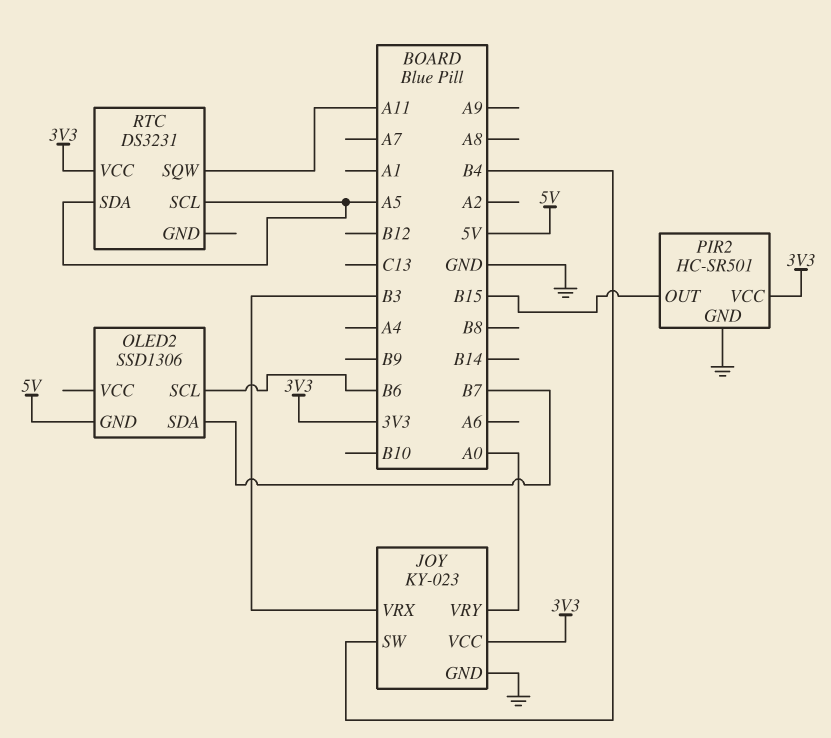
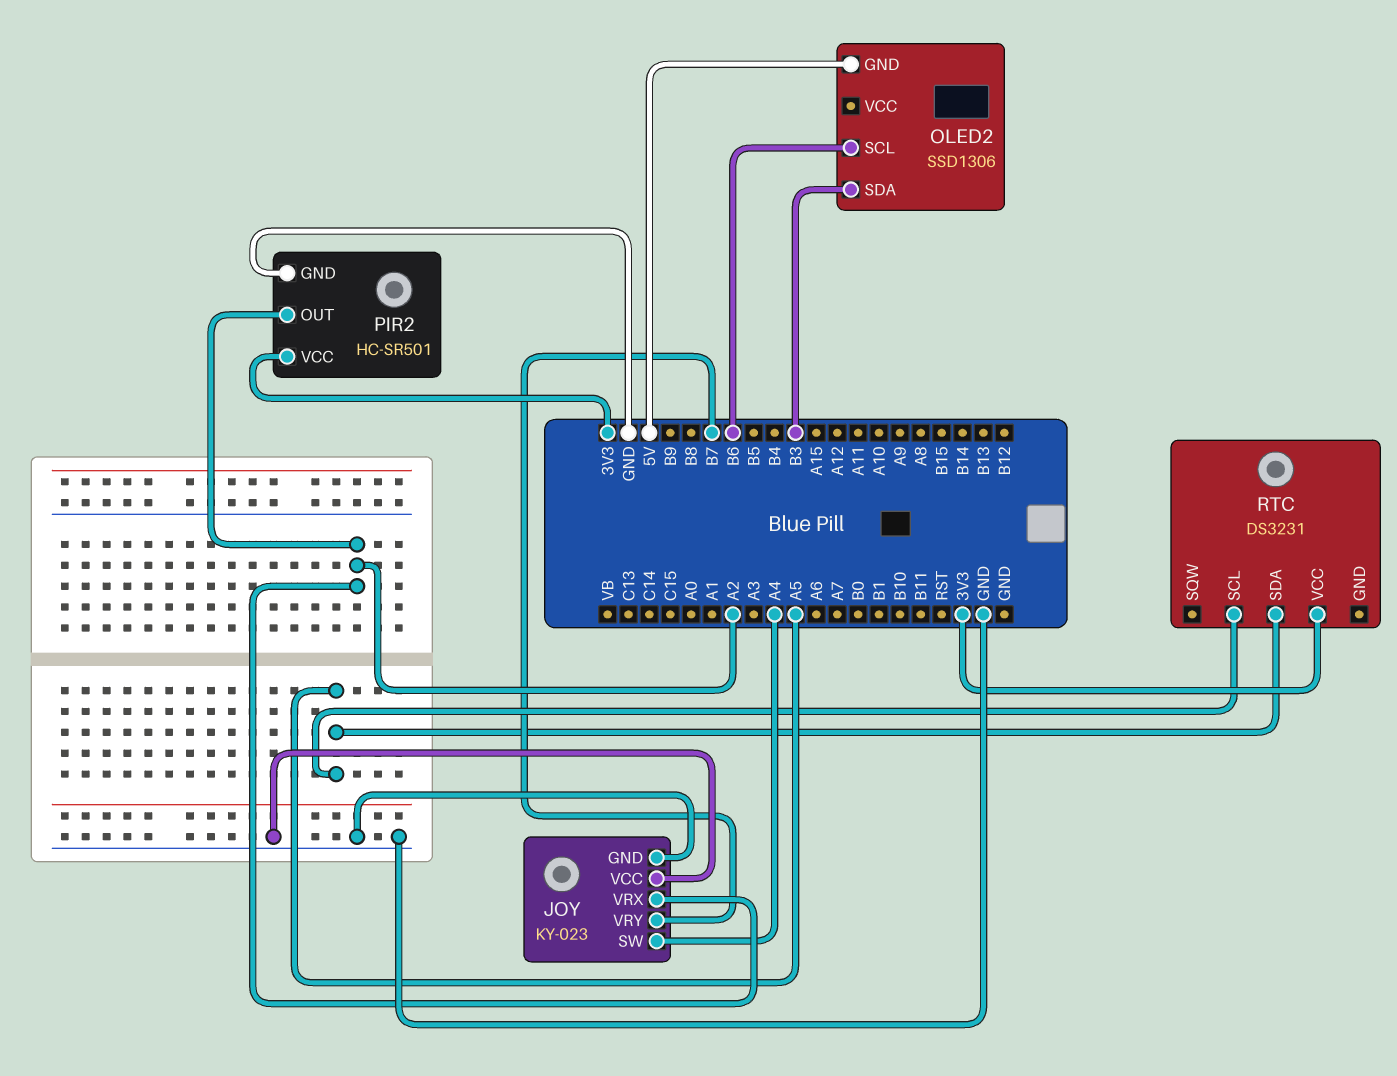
JOY pin SW: B4 -> A4
JOY pin VCC: 3V3 -> GND
JOY pin VRX: B3 -> A2
JOY pin VRY: A0 -> B7
OLED2 pin SDA: B7 -> B3
PIR2 pin OUT: B15 -> A2
RTC pin SQW: A11 -> none

